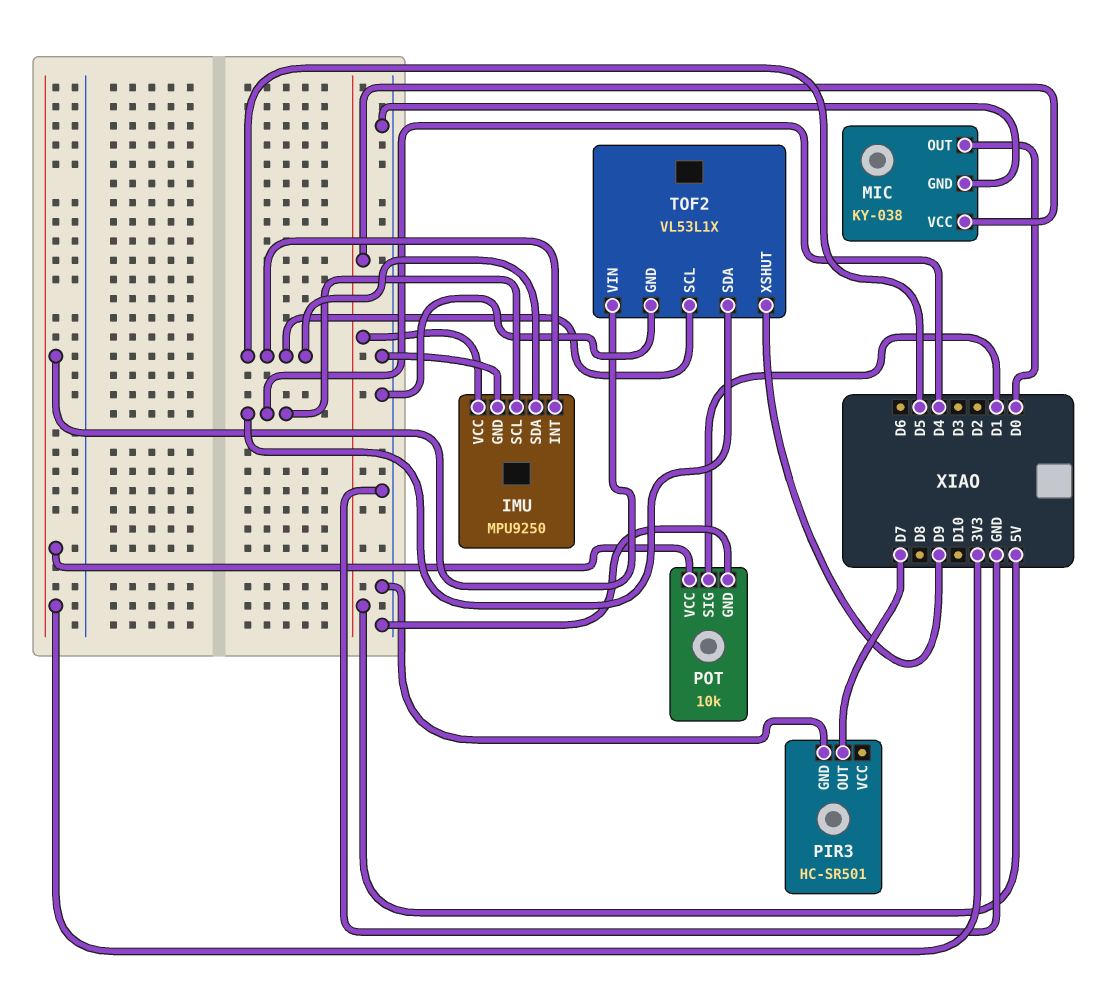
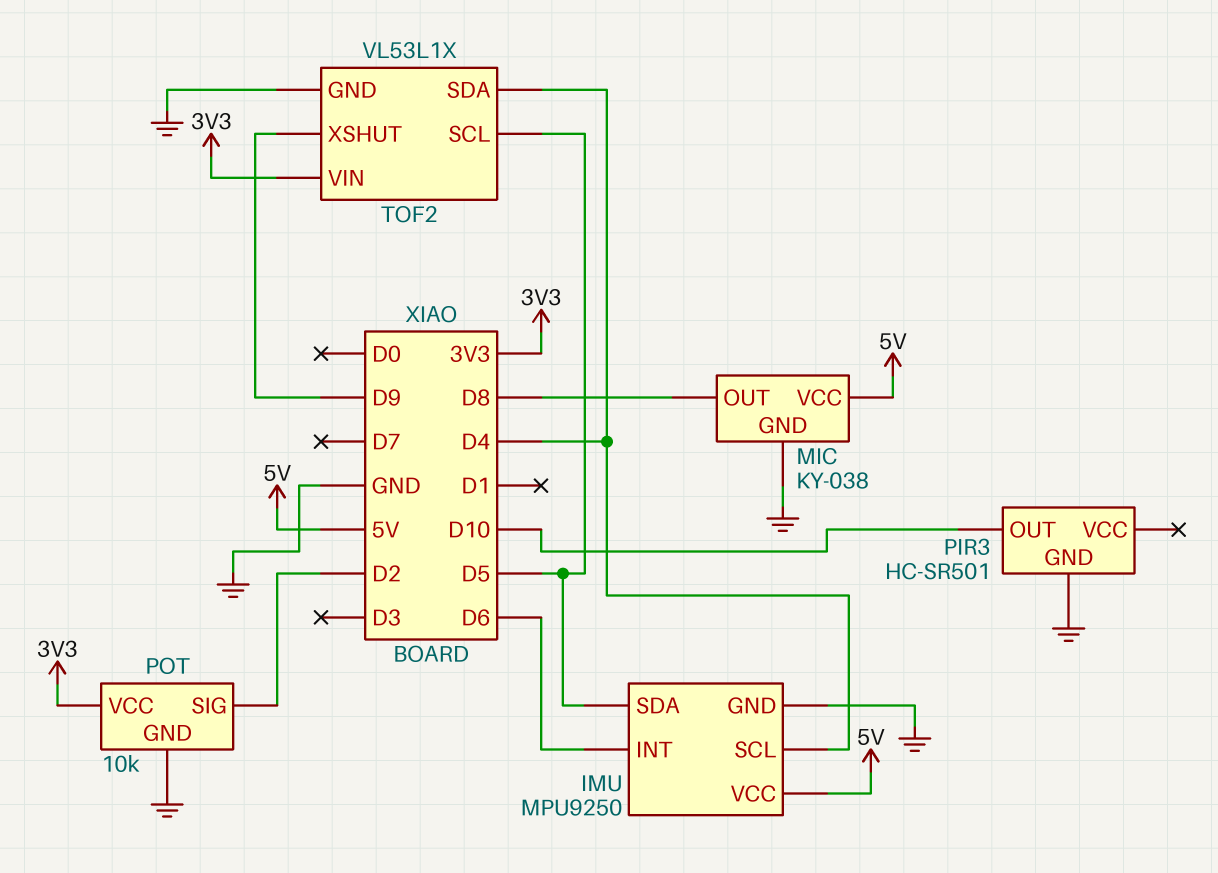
IMU pin INT: D5 -> D6
MIC pin OUT: D0 -> D8
PIR3 pin OUT: D7 -> D10
POT pin SIG: D1 -> D2

